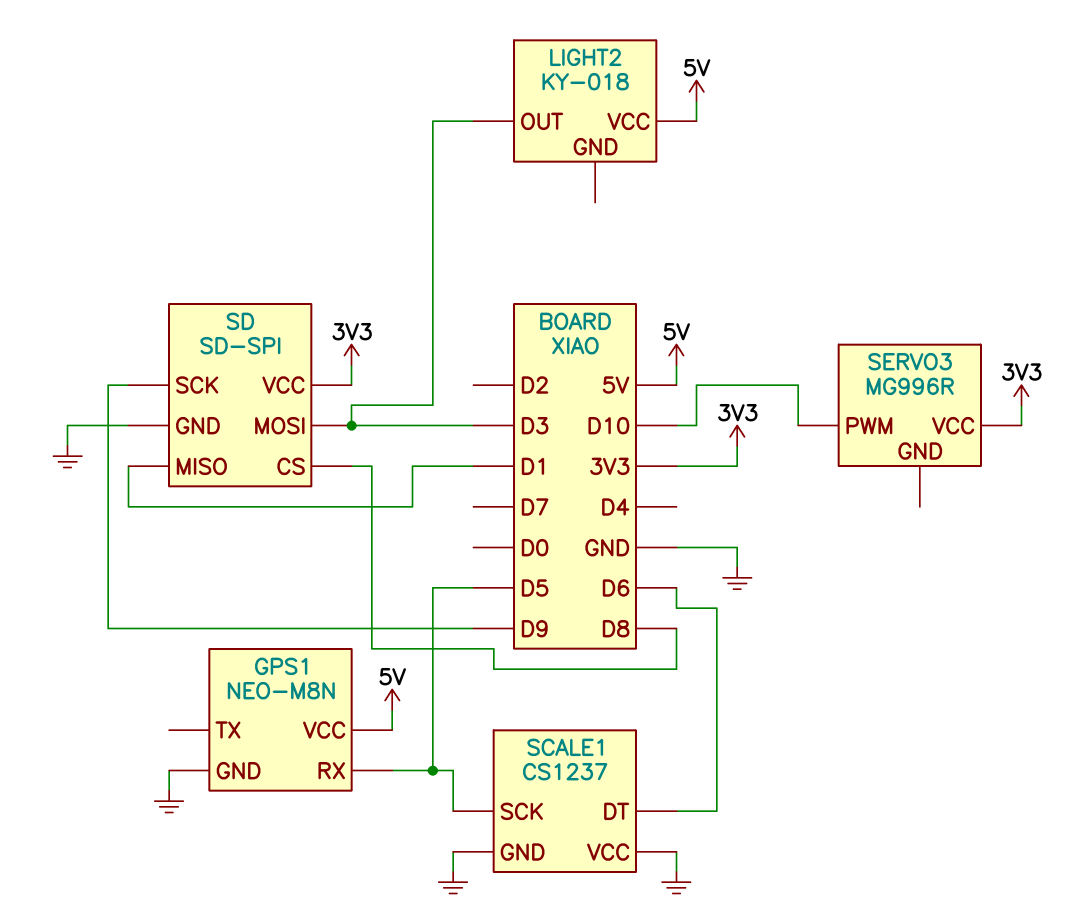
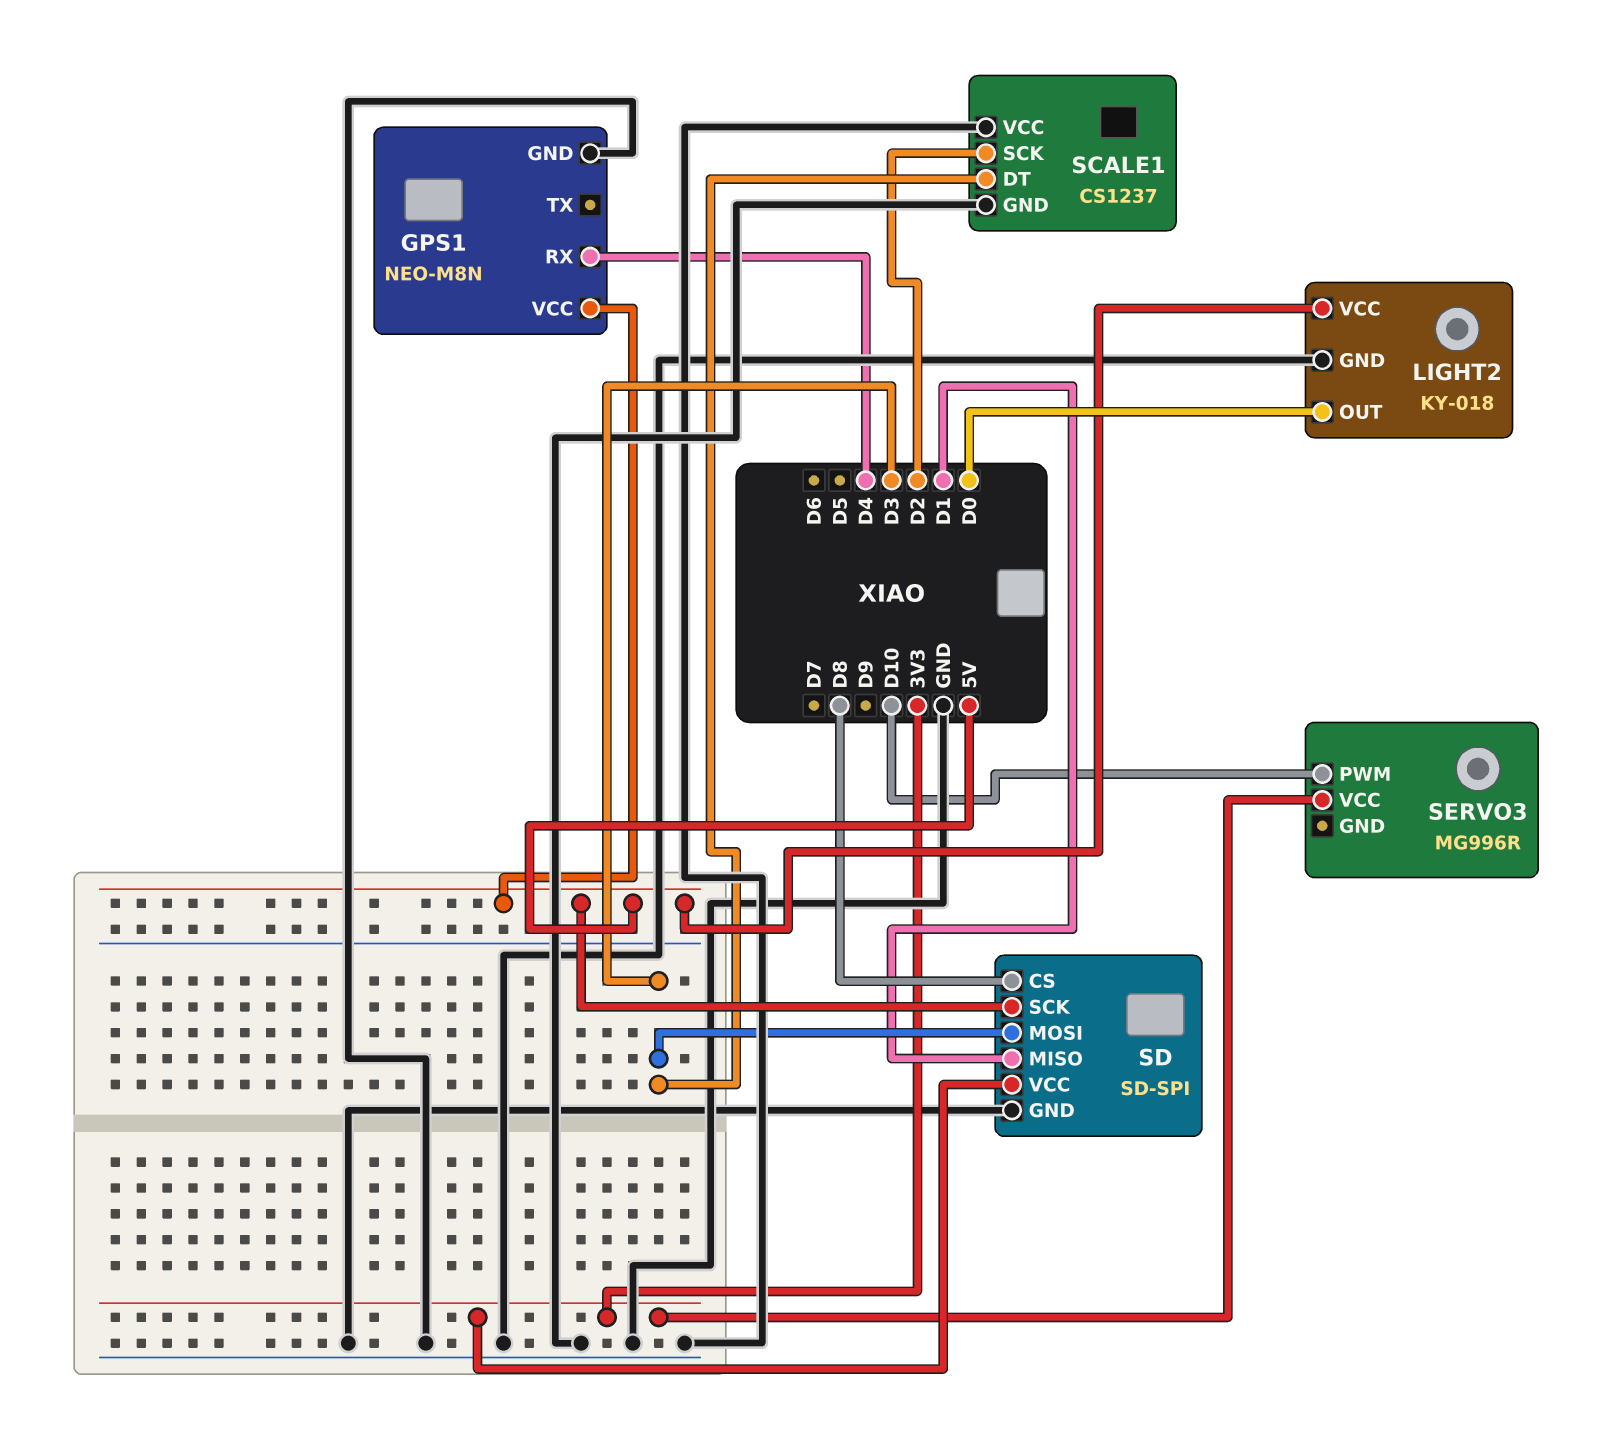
GPS1 pin RX: D5 -> D4
LIGHT2 pin GND: none -> GND
LIGHT2 pin OUT: D3 -> D0
SCALE1 pin DT: D6 -> D3
SCALE1 pin SCK: D5 -> D2
SD pin SCK: D9 -> 5V

